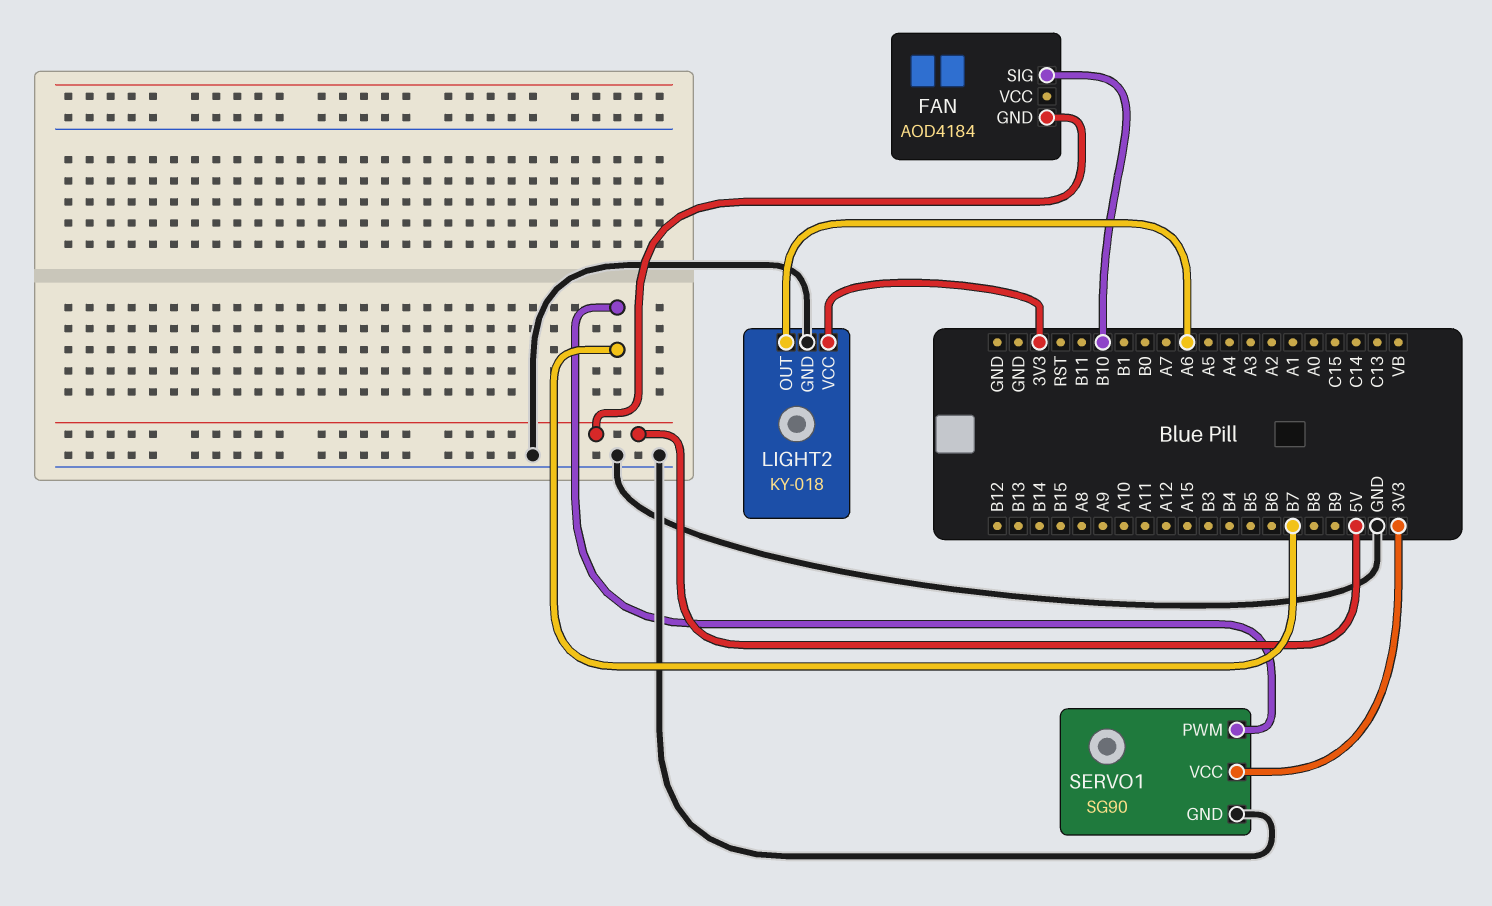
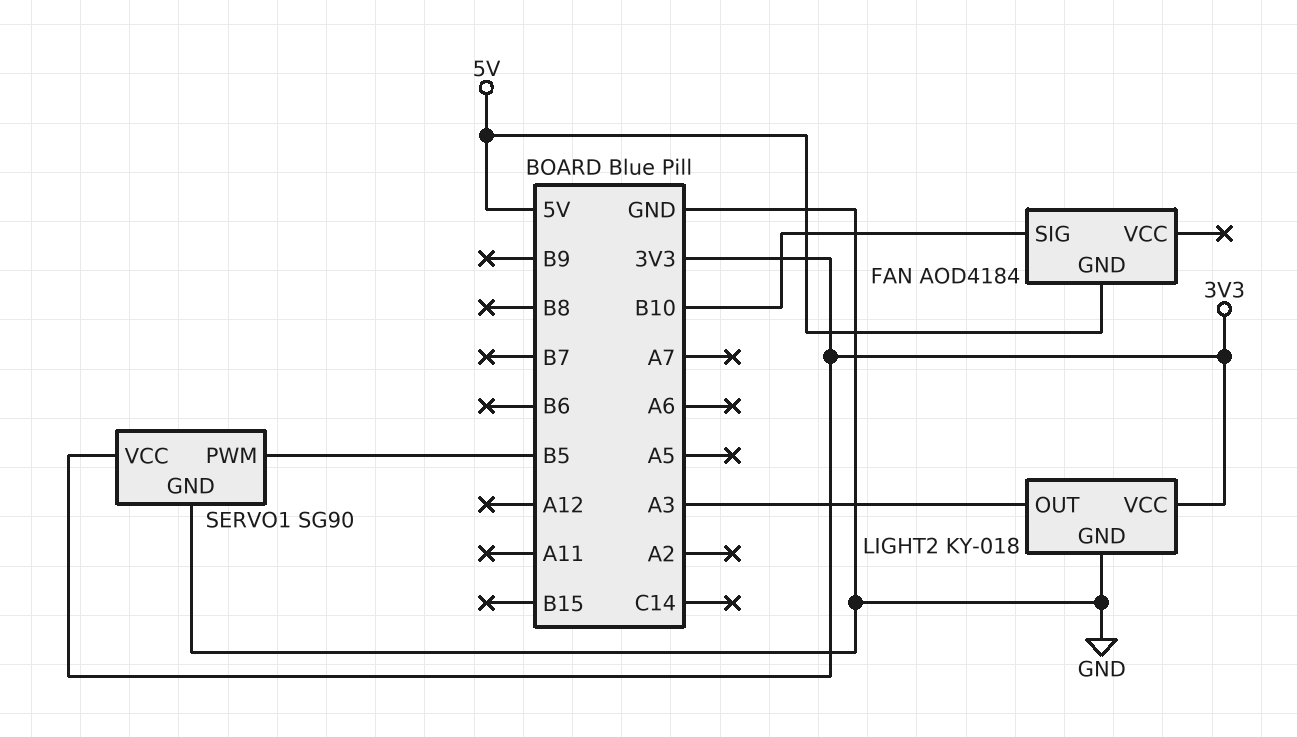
LIGHT2 pin OUT: A6 -> A3
SERVO1 pin PWM: B7 -> B5

